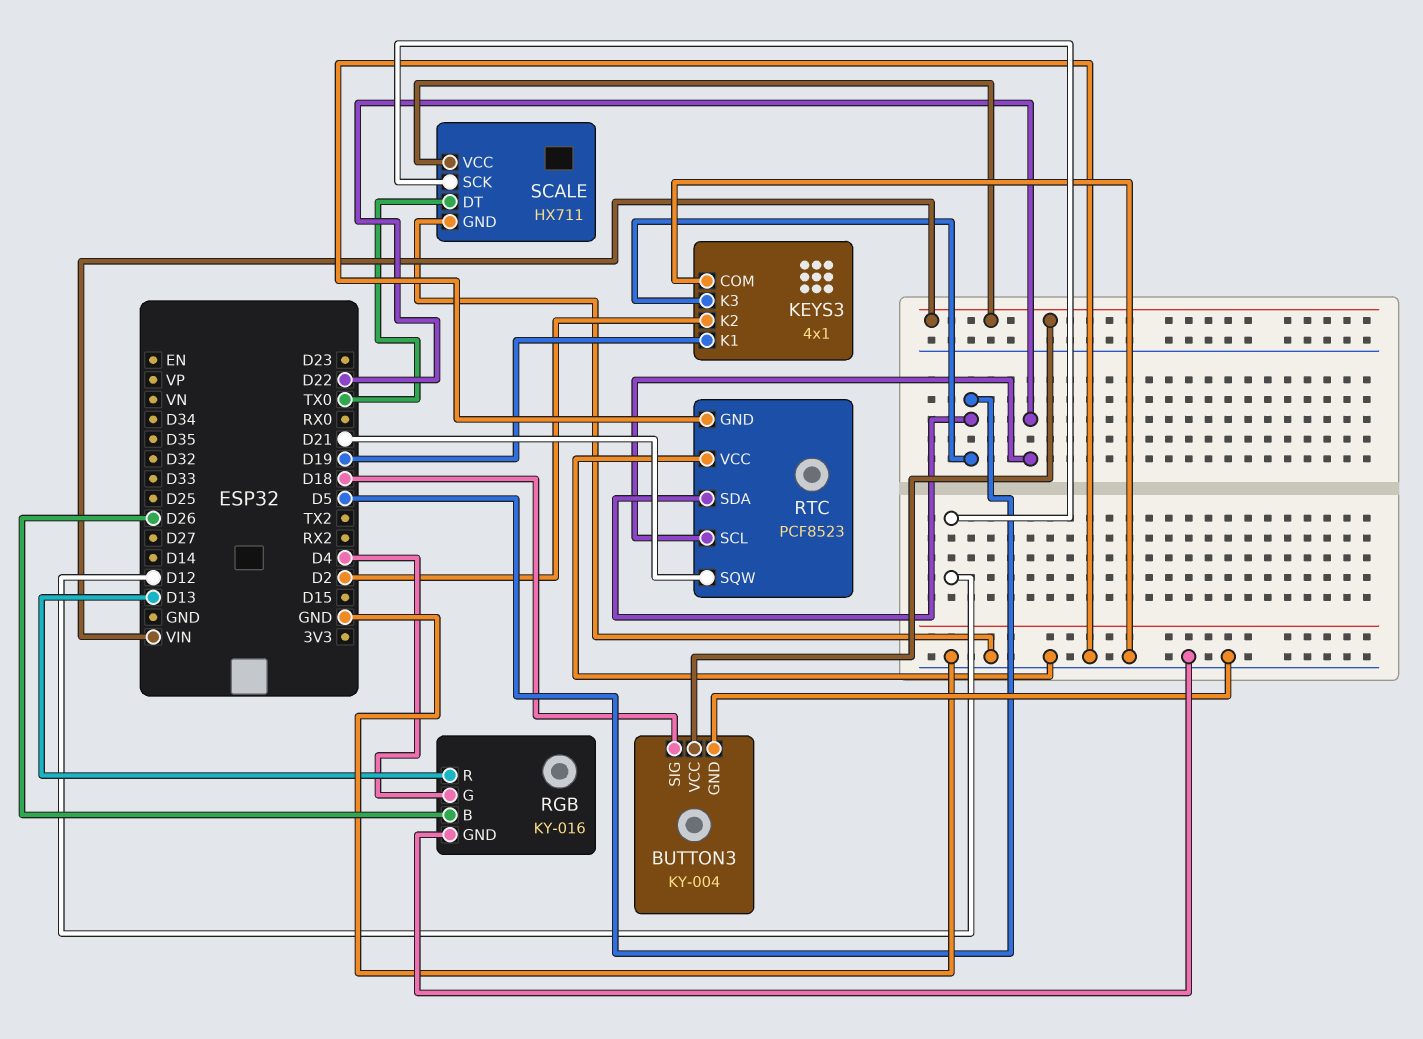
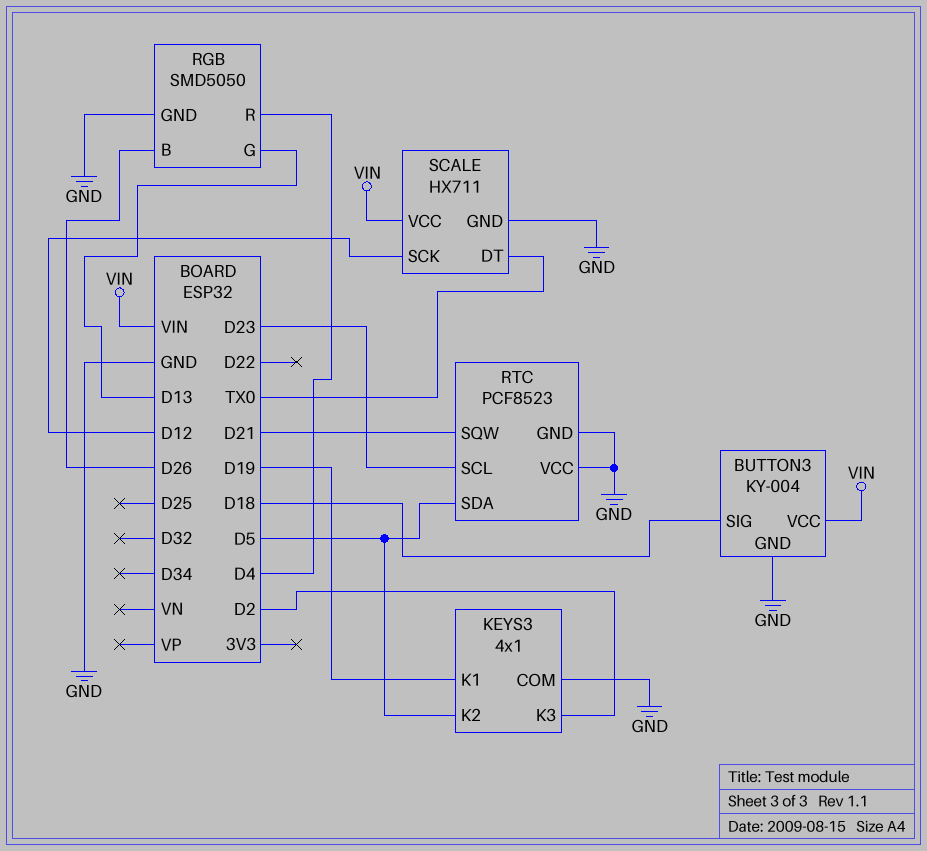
KEYS3 pin K2: D2 -> D5
KEYS3 pin K3: D5 -> D2
RGB: KY-016 -> SMD5050
RGB pin G: D4 -> D13
RGB pin R: D13 -> D4
RTC pin SCL: D22 -> D23

